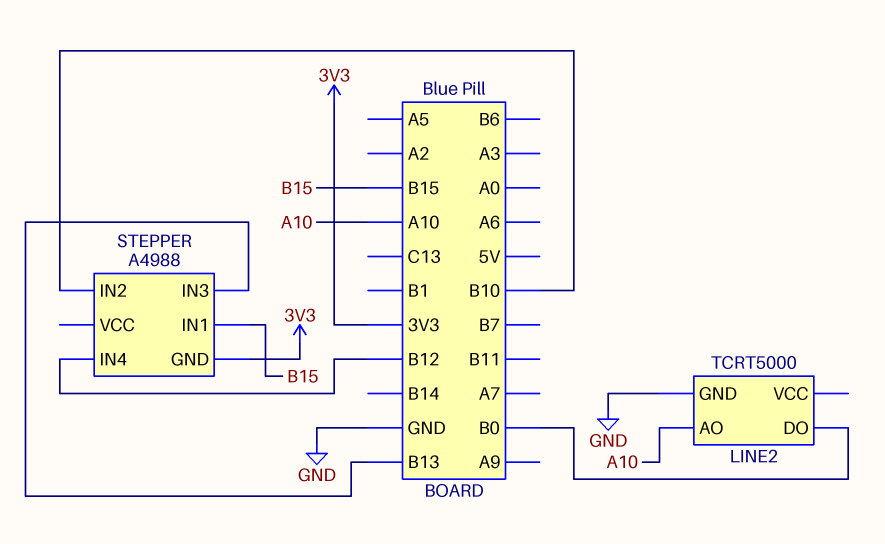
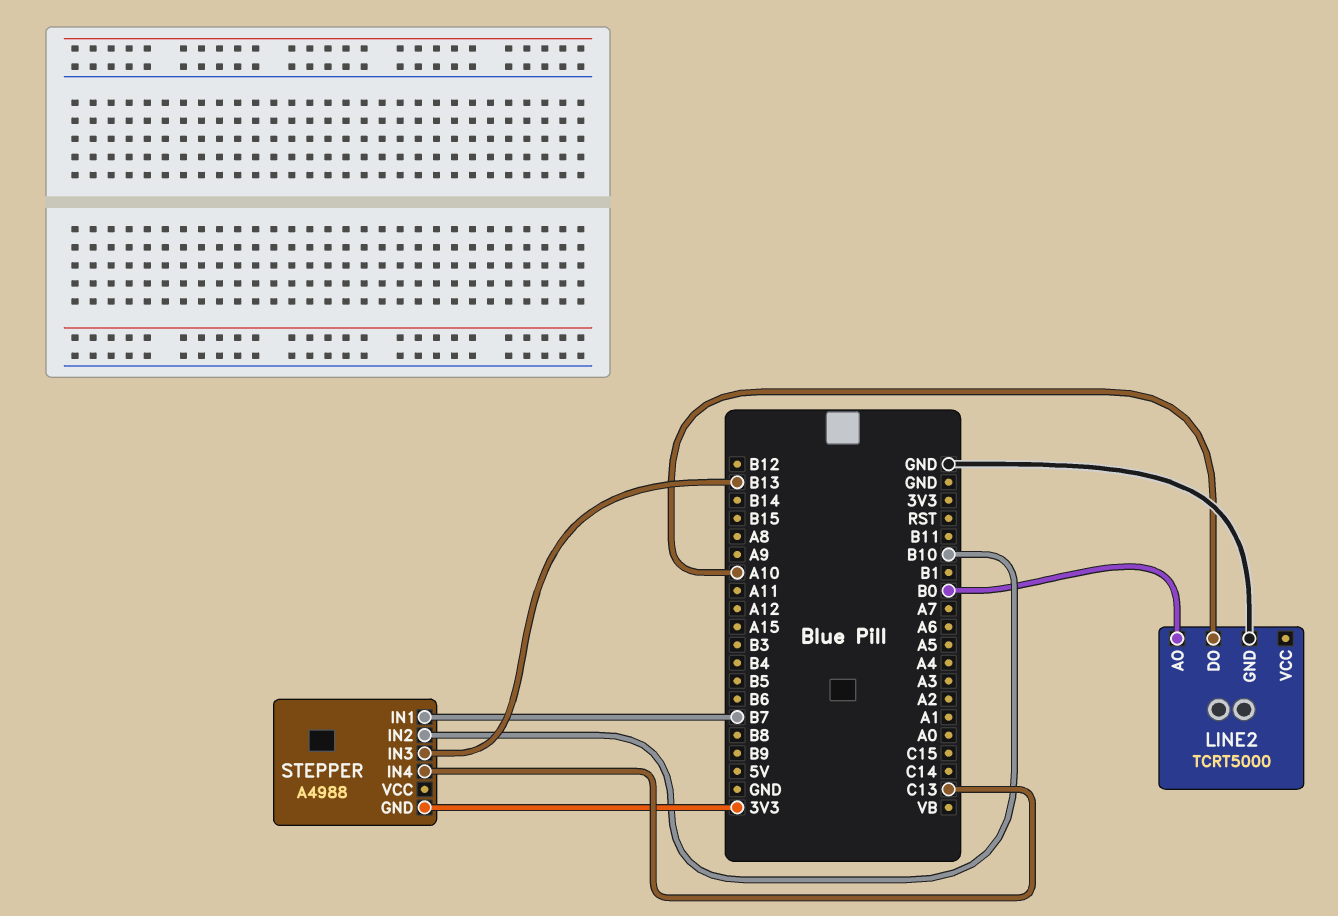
LINE2 pin AO: A10 -> B0
LINE2 pin DO: B0 -> A10
STEPPER pin IN1: B15 -> B7
STEPPER pin IN4: B12 -> C13

